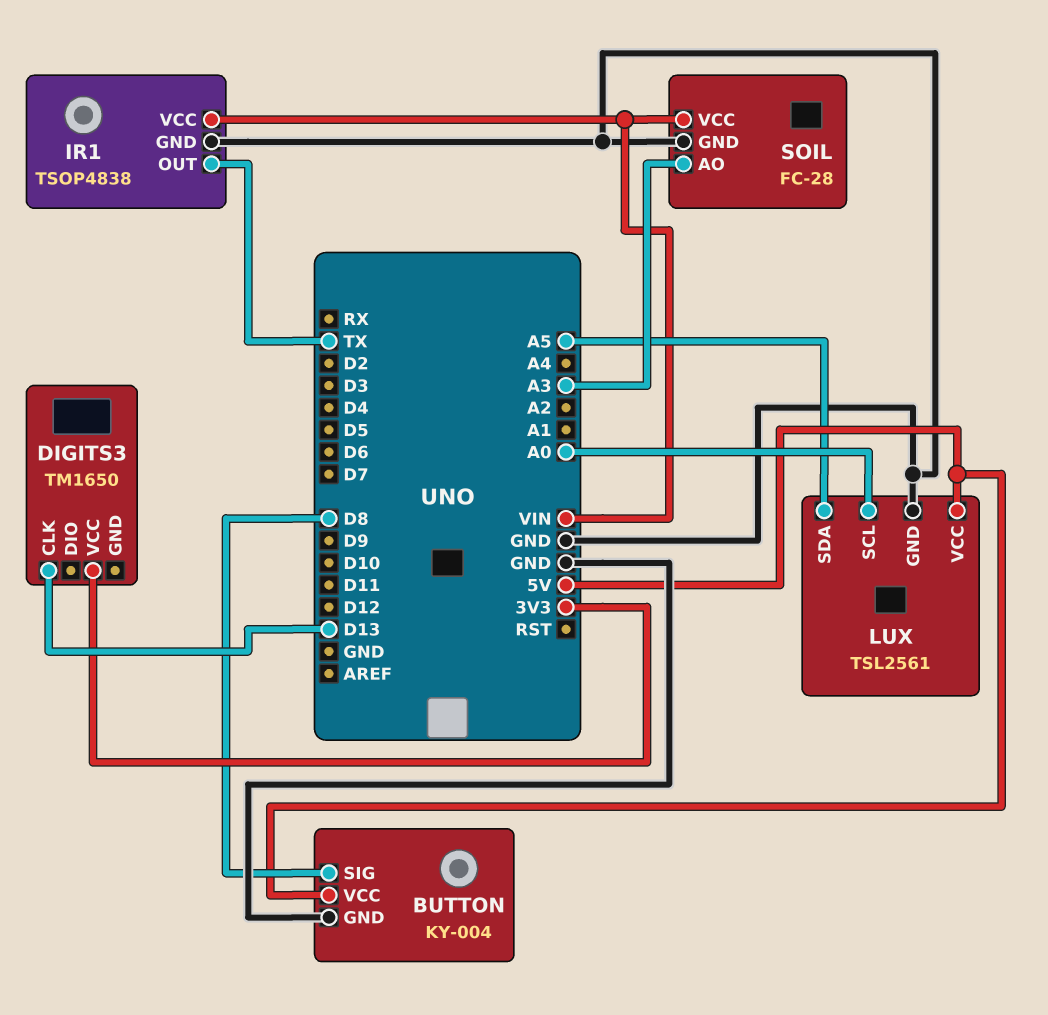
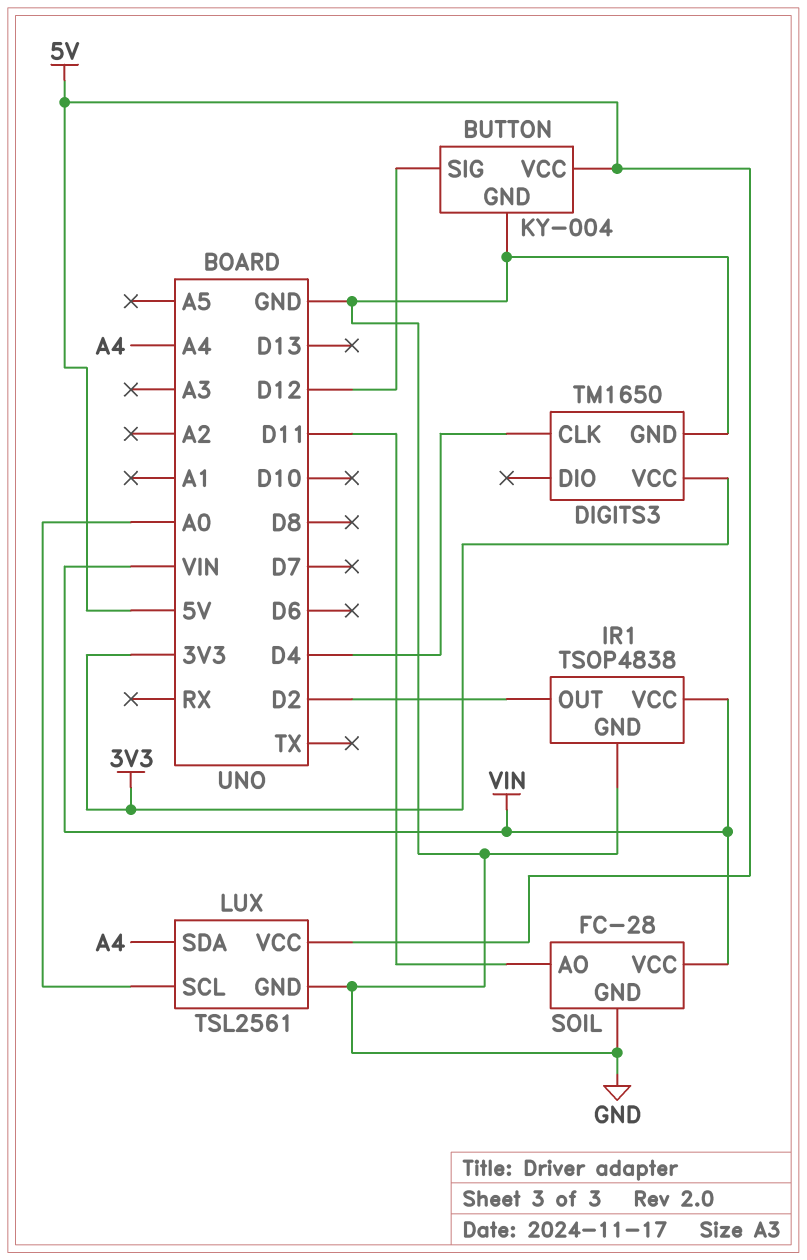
BUTTON pin SIG: D8 -> D12
DIGITS3 pin CLK: D13 -> D4
DIGITS3 pin GND: none -> GND
IR1 pin OUT: TX -> D2
LUX pin SDA: A5 -> A4
SOIL pin AO: A3 -> D11

